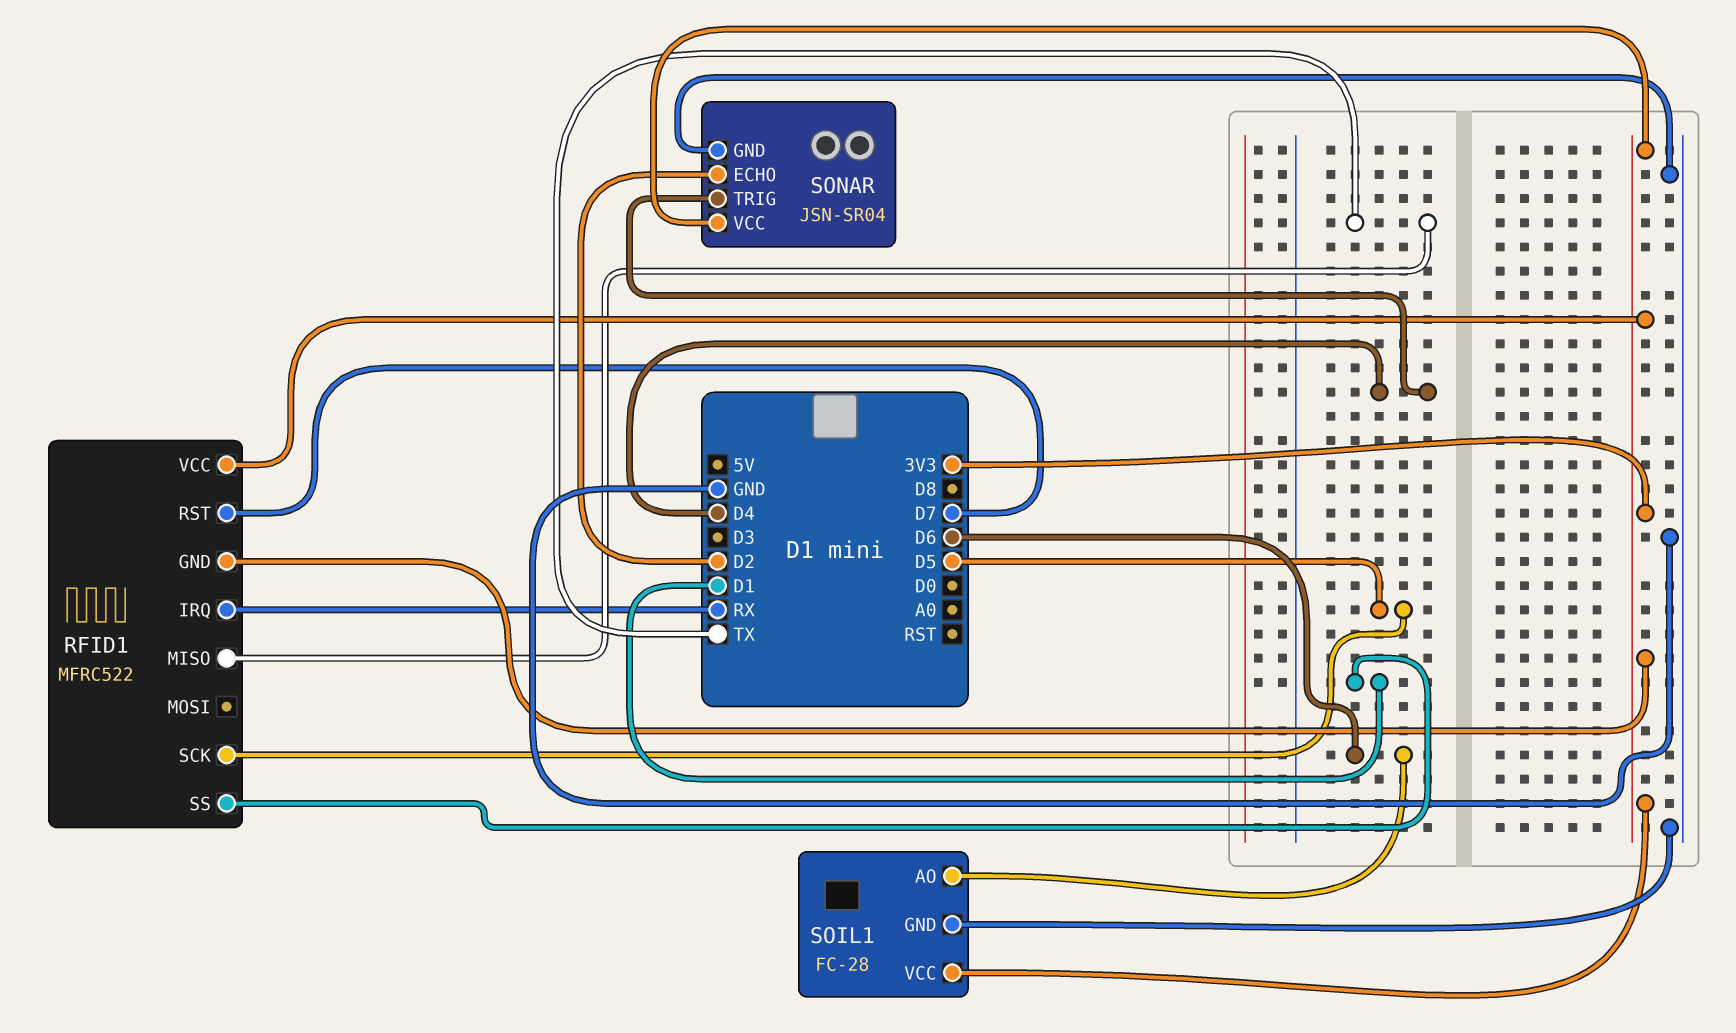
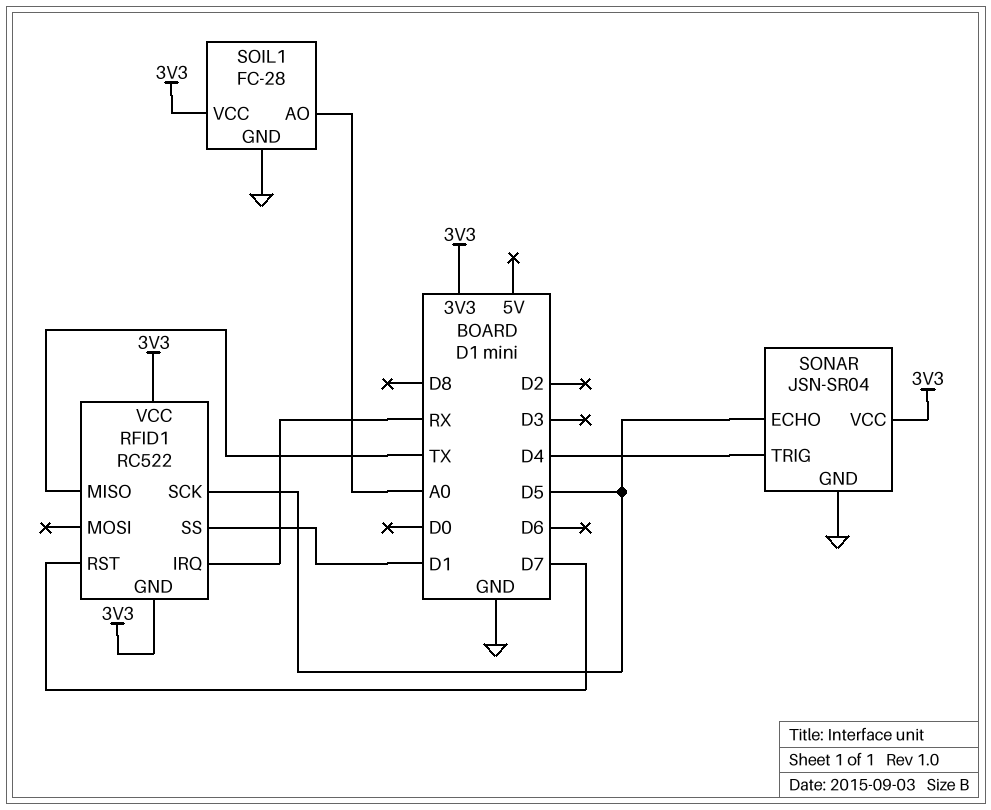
RFID1: MFRC522 -> RC522
SOIL1 pin AO: D6 -> A0
SONAR pin ECHO: D2 -> D5

